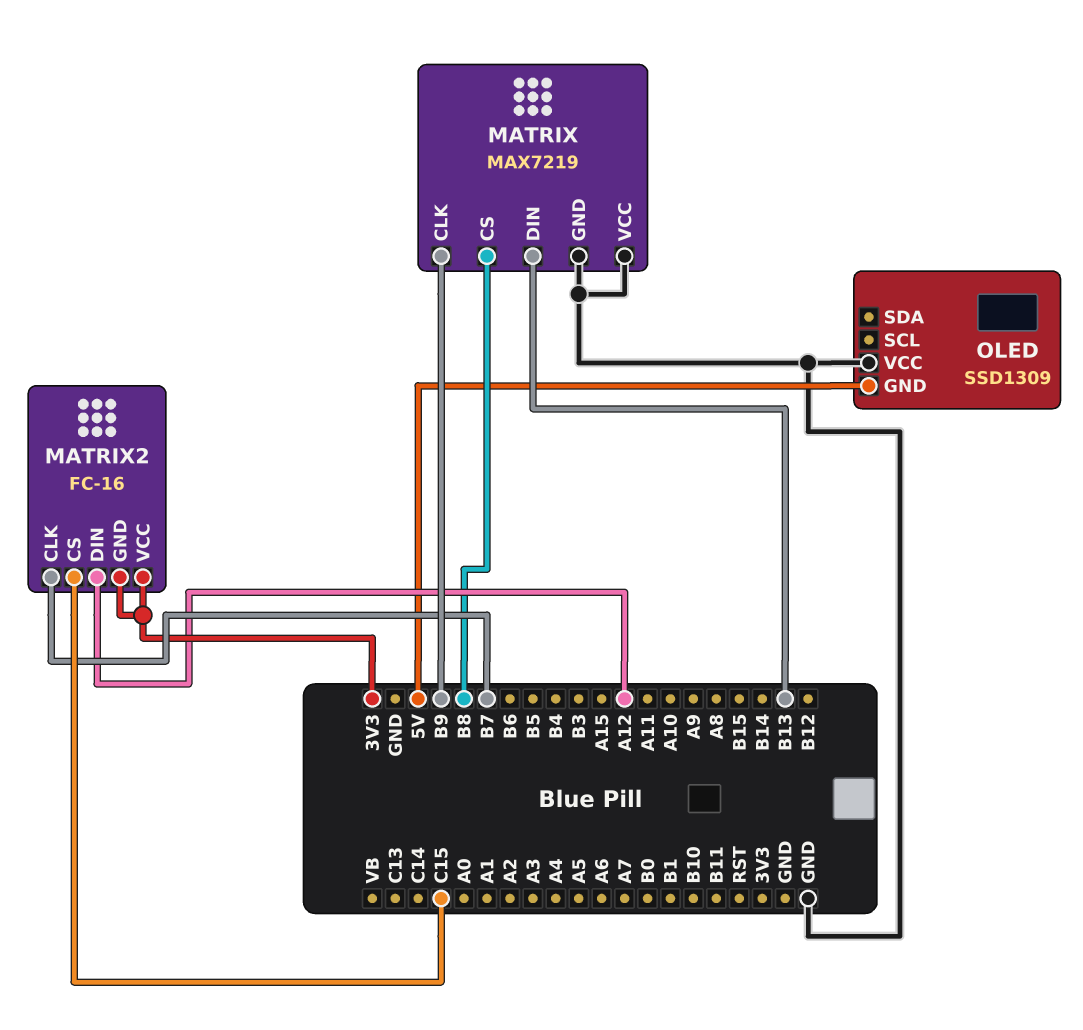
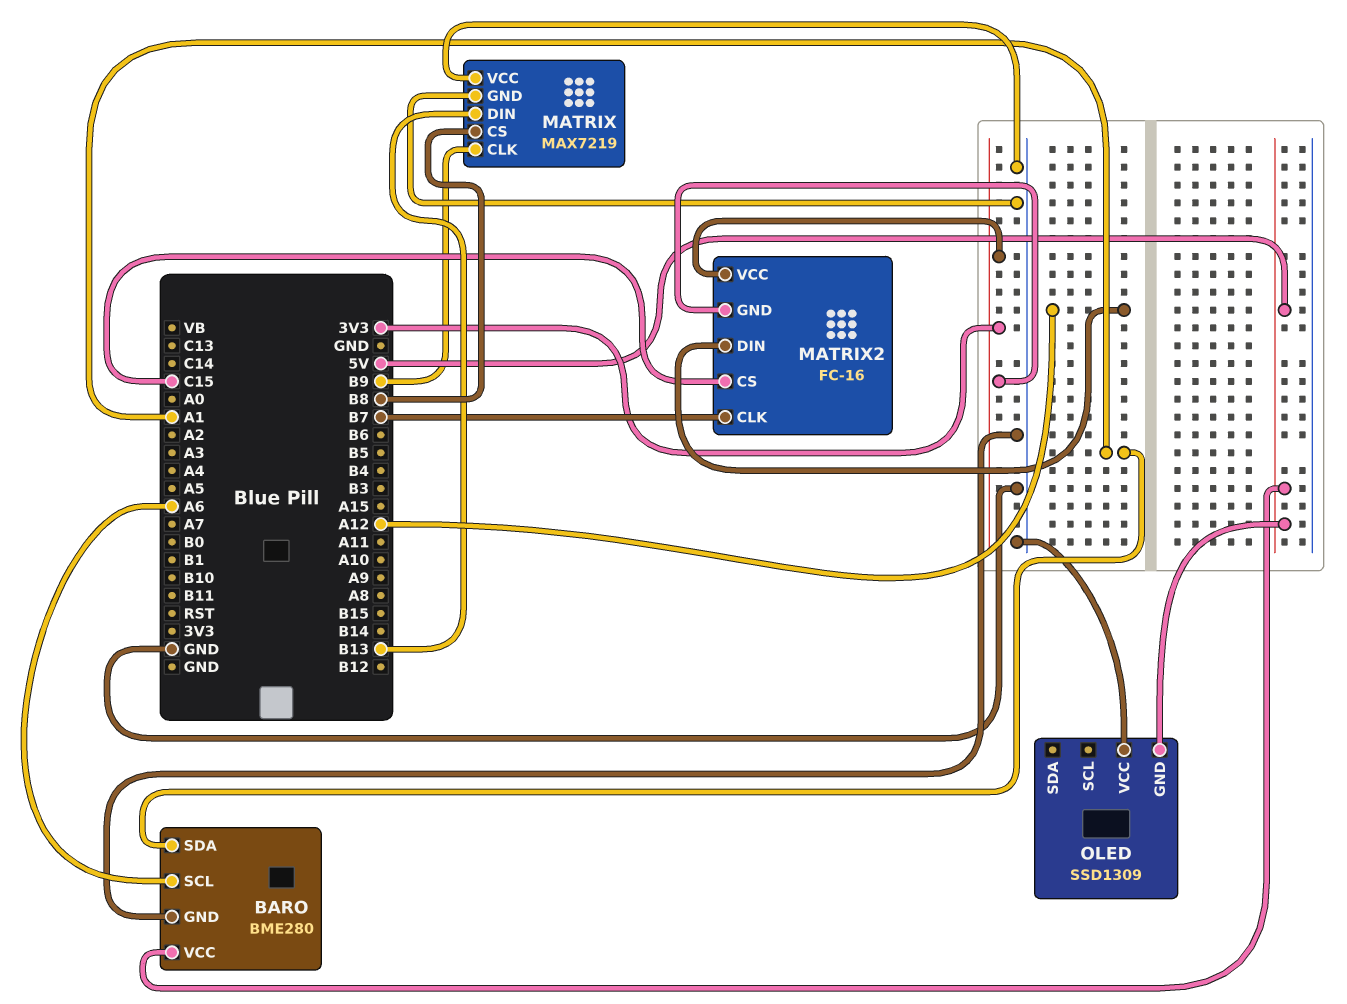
BARO: none -> BME280
BARO pin GND: none -> GND
BARO pin SCL: none -> A6
BARO pin SDA: none -> A1
BARO pin VCC: none -> 5V

